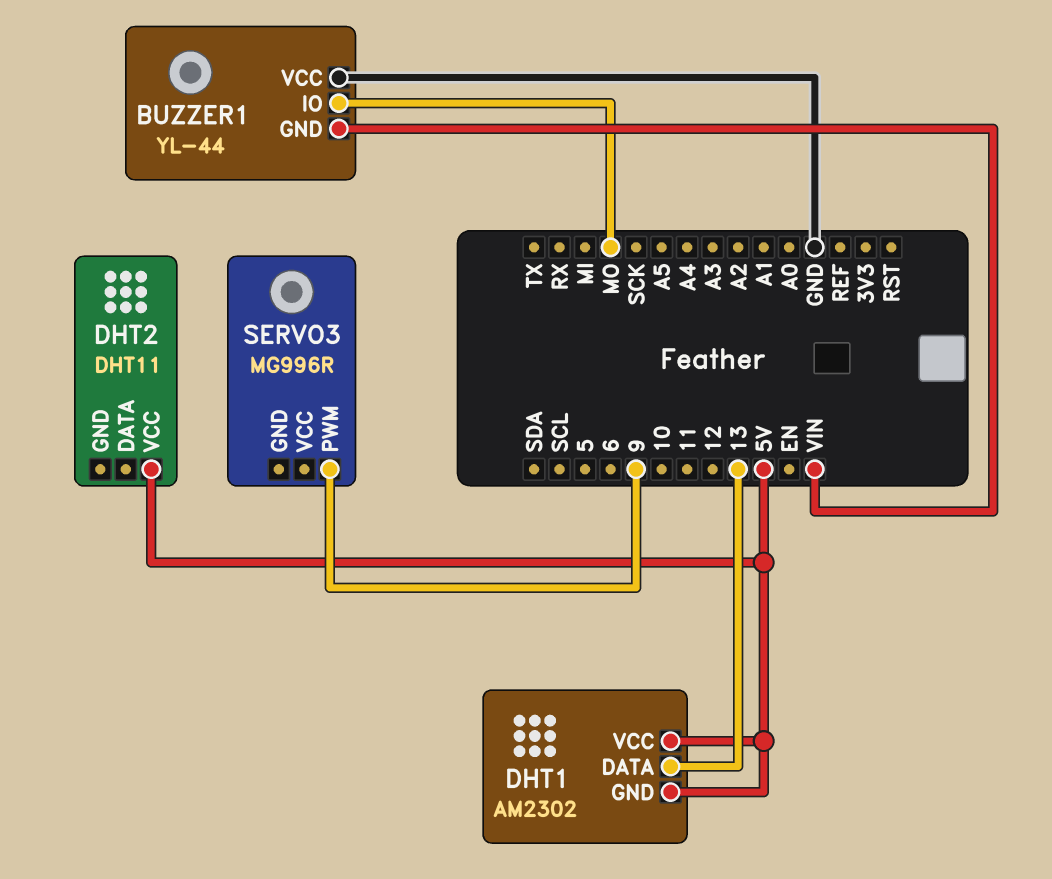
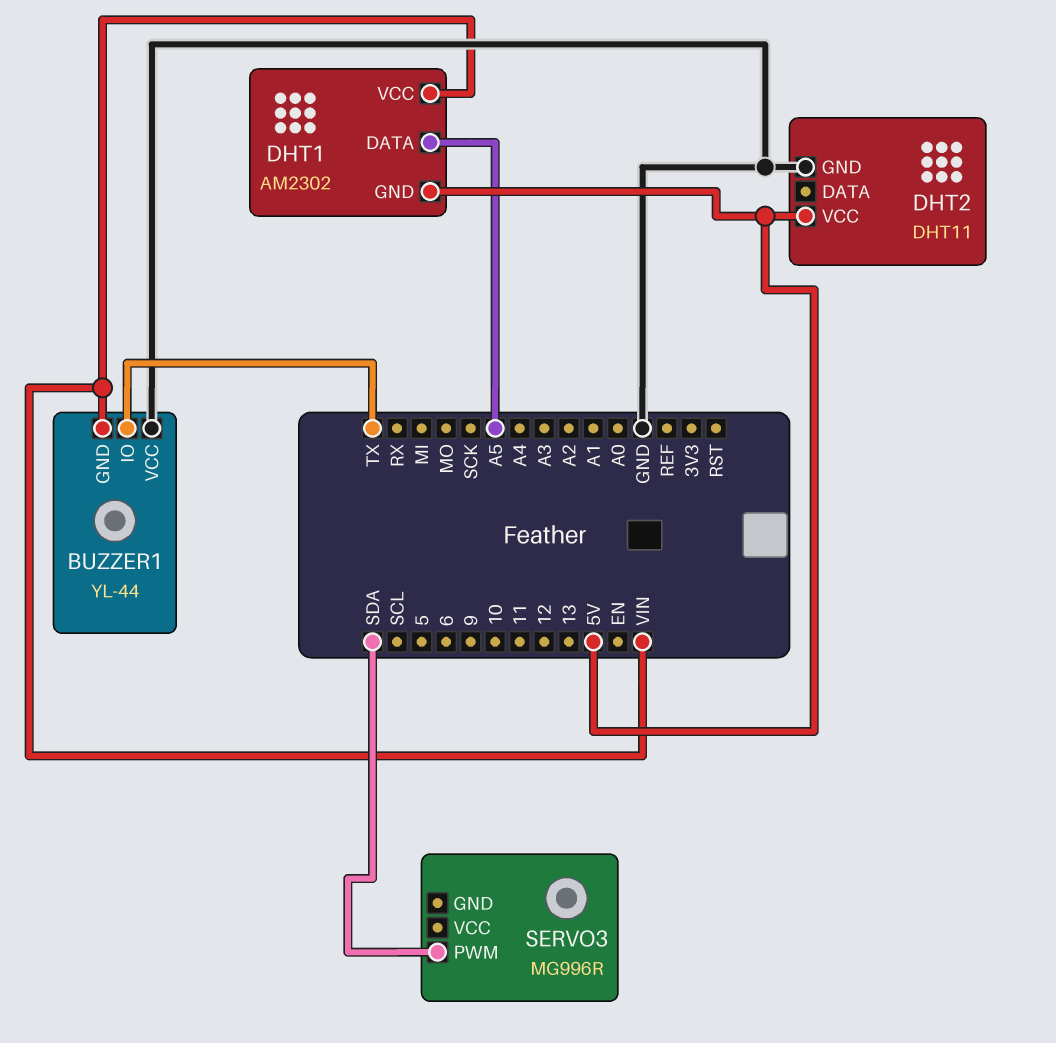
BUZZER1 pin IO: MO -> TX
DHT1 pin DATA: 13 -> A5
DHT1 pin VCC: 5V -> VIN
DHT2 pin GND: none -> GND
SERVO3 pin PWM: 9 -> SDA

